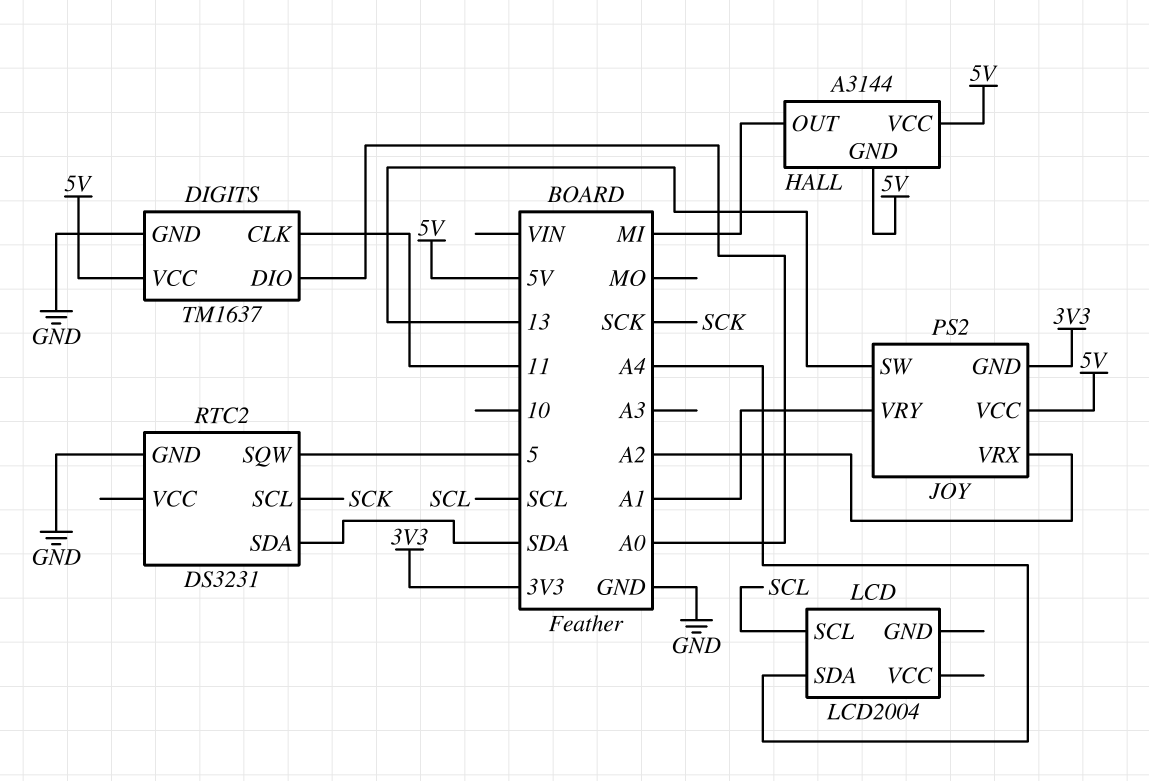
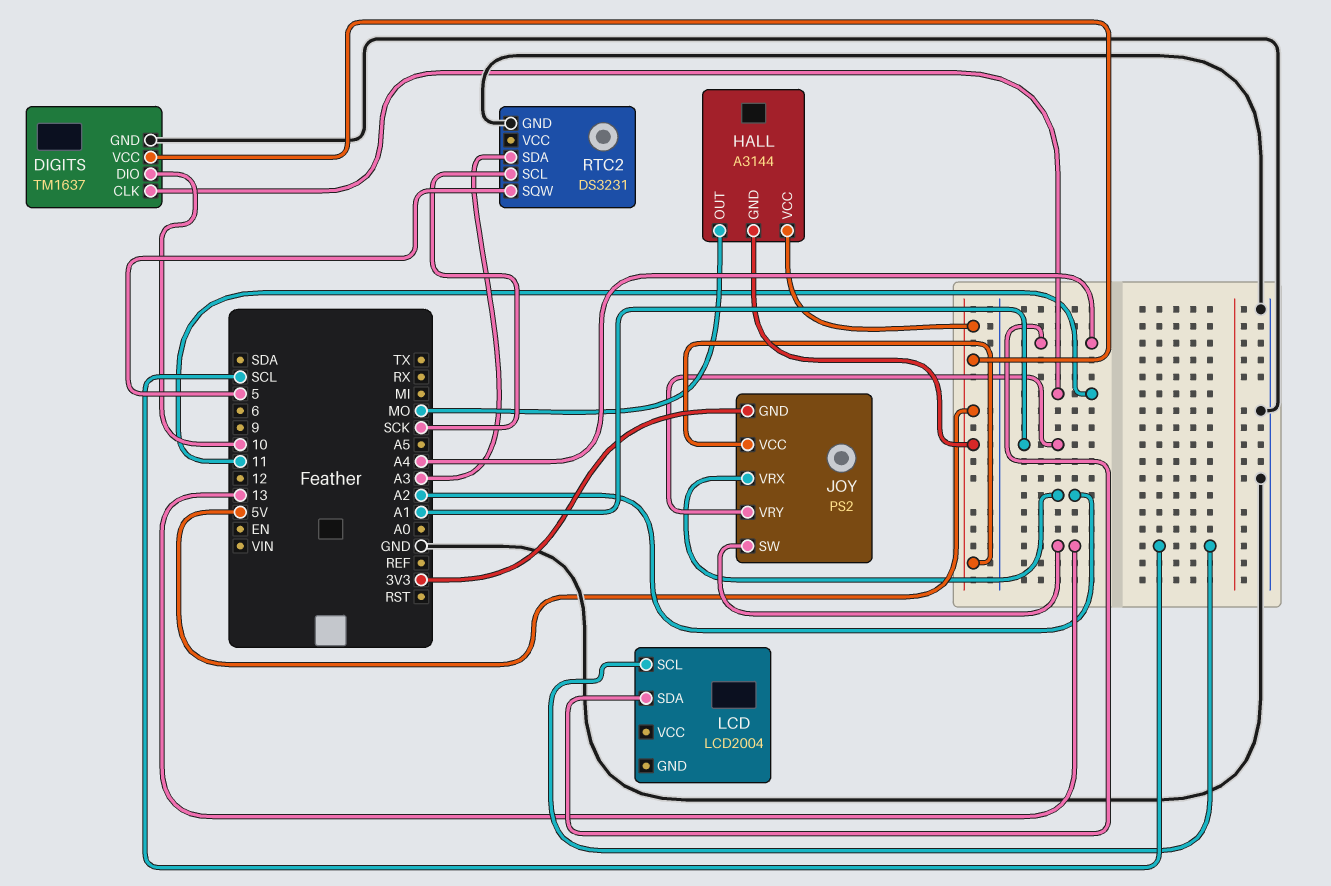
DIGITS pin DIO: A0 -> 10
HALL pin OUT: MI -> MO
RTC2 pin SDA: SDA -> A3

